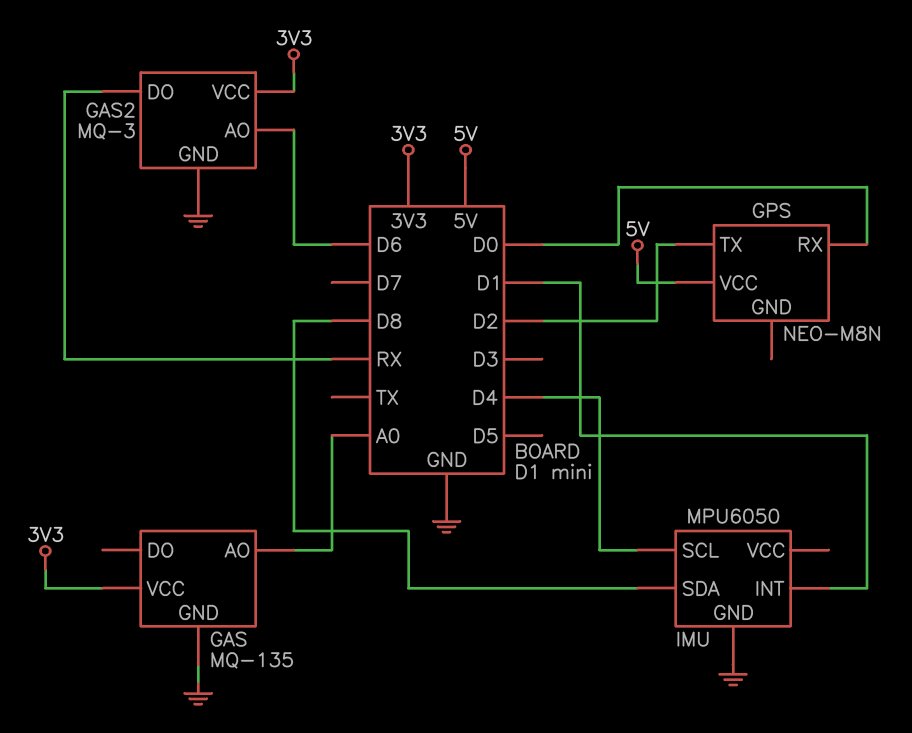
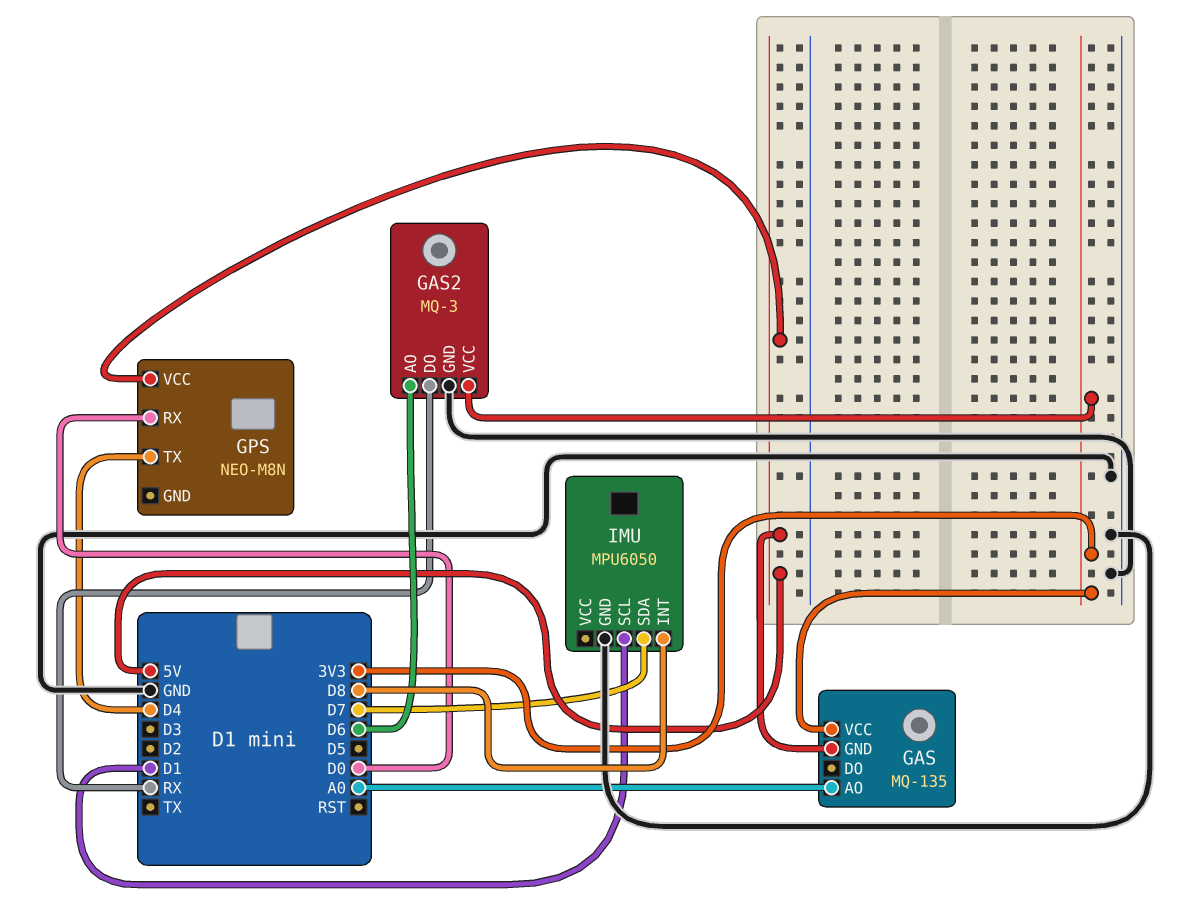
GAS pin GND: GND -> 5V
GPS pin TX: D2 -> D4
IMU pin INT: D1 -> D8
IMU pin SCL: D4 -> D1
IMU pin SDA: D8 -> D7

